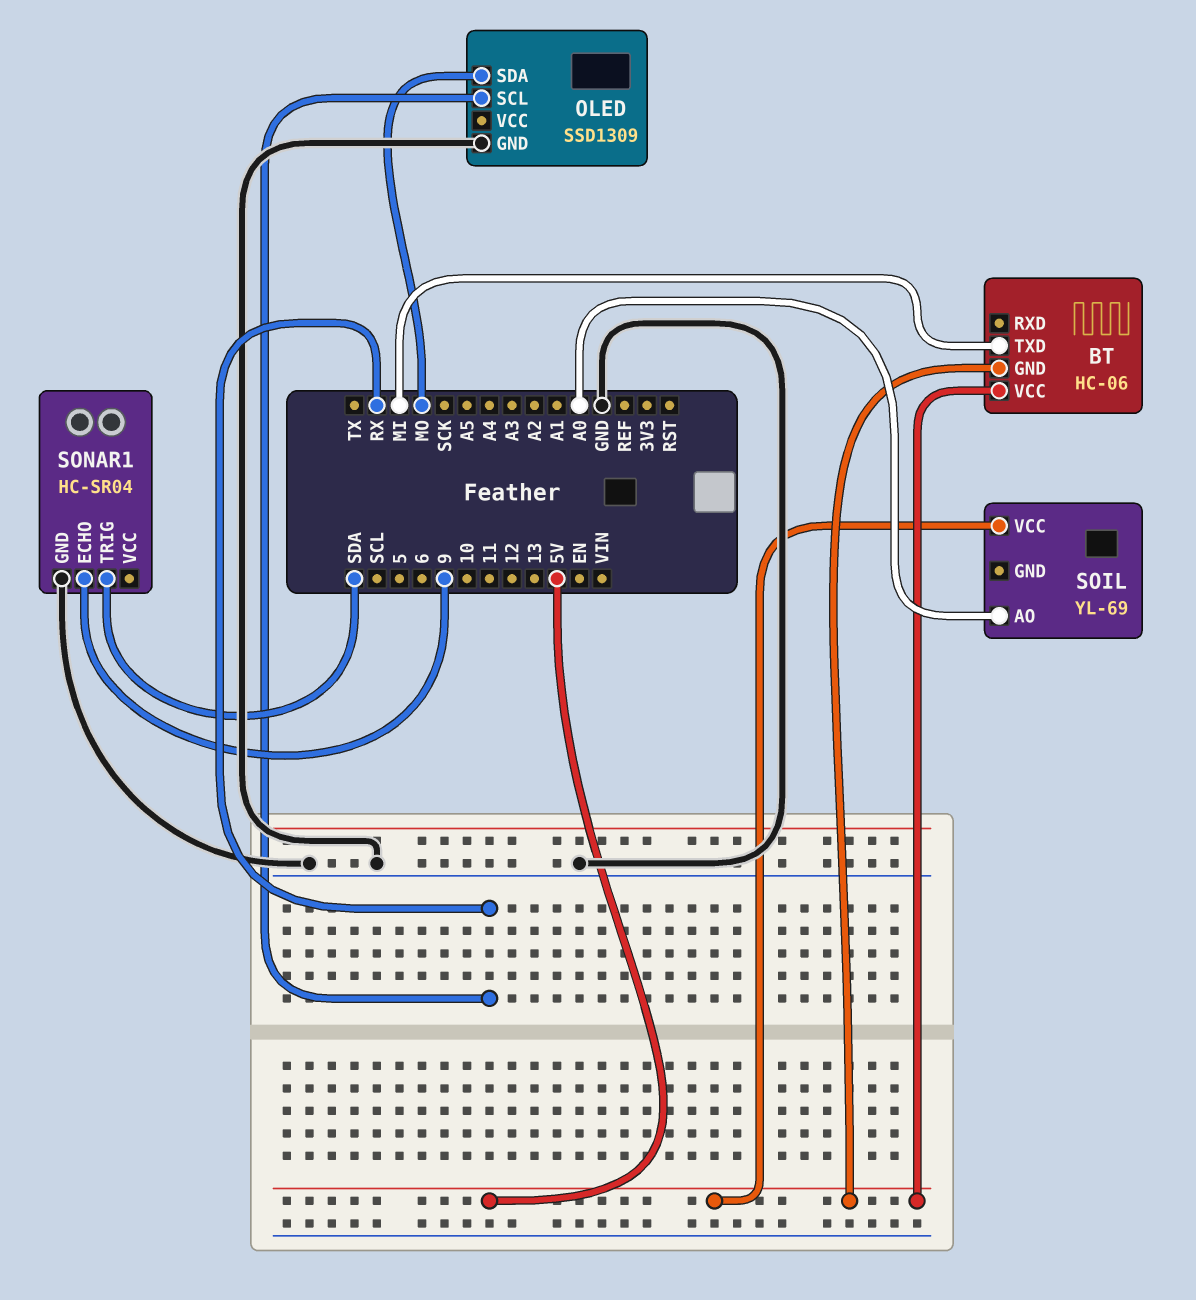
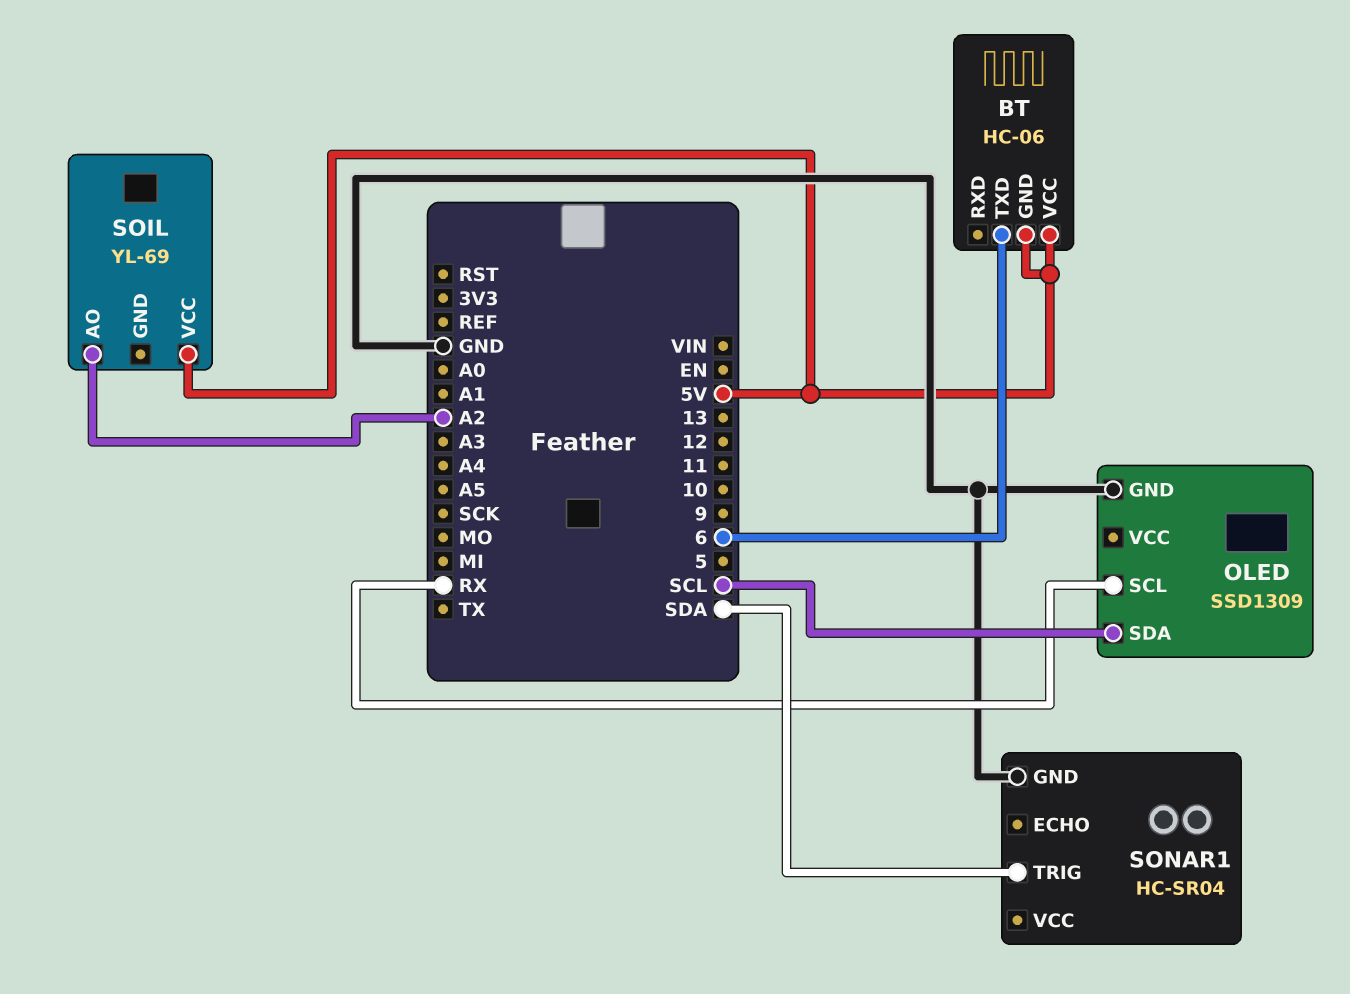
BT pin TXD: MI -> 6
OLED pin SDA: MO -> SCL
SOIL pin AO: A0 -> A2
SONAR1 pin ECHO: 9 -> none

